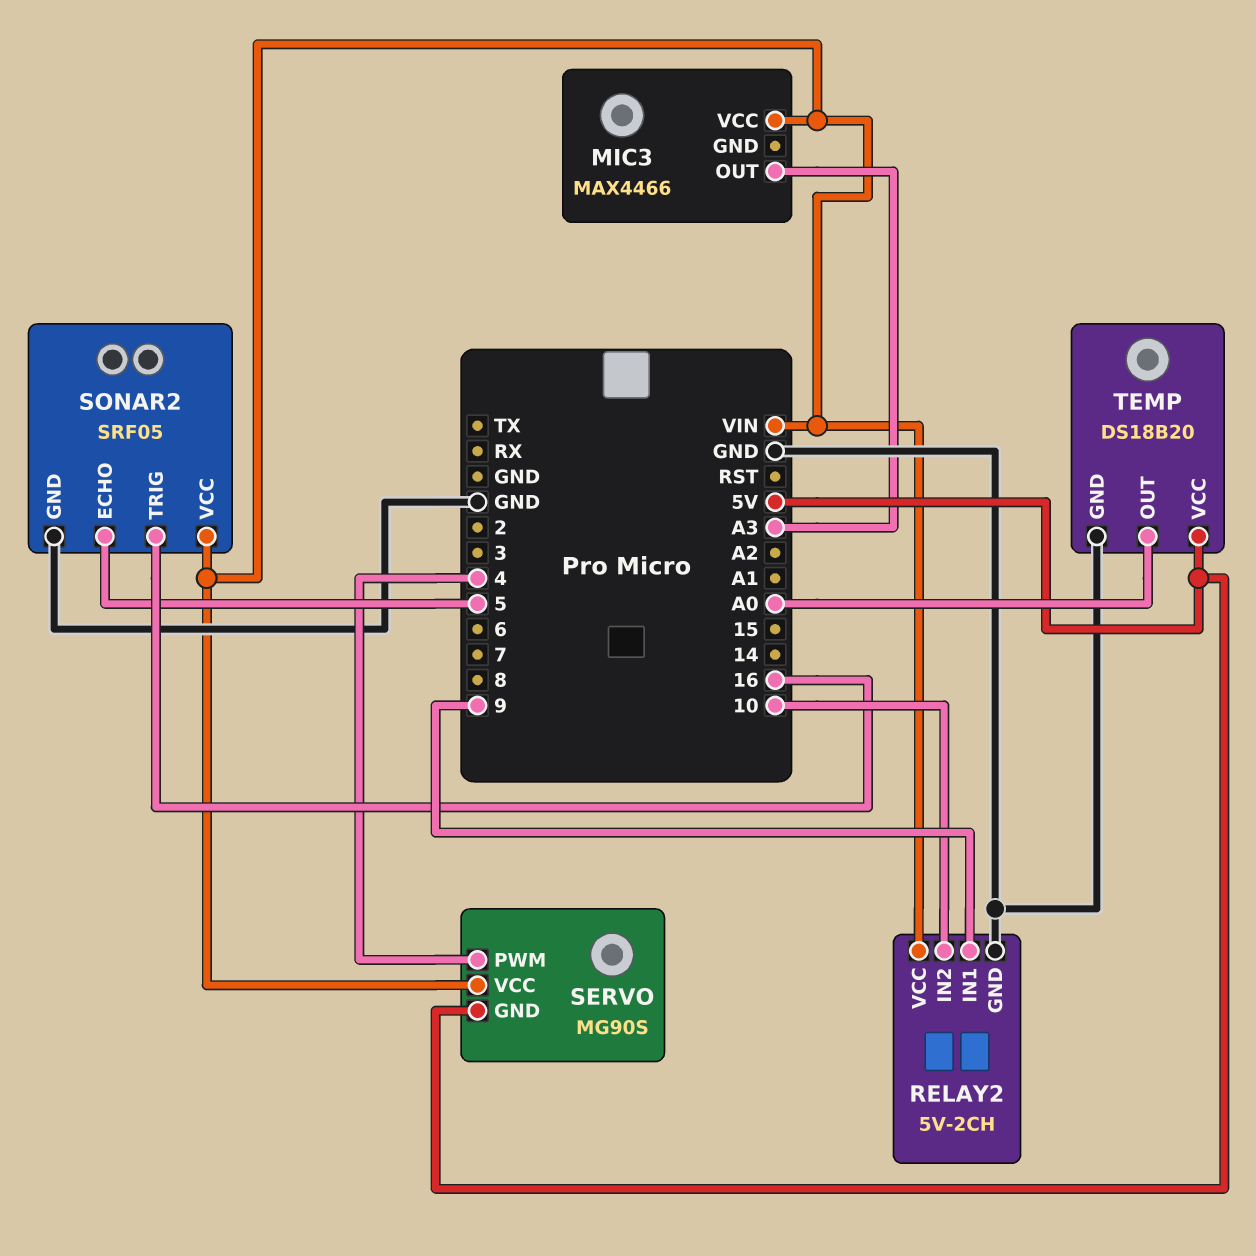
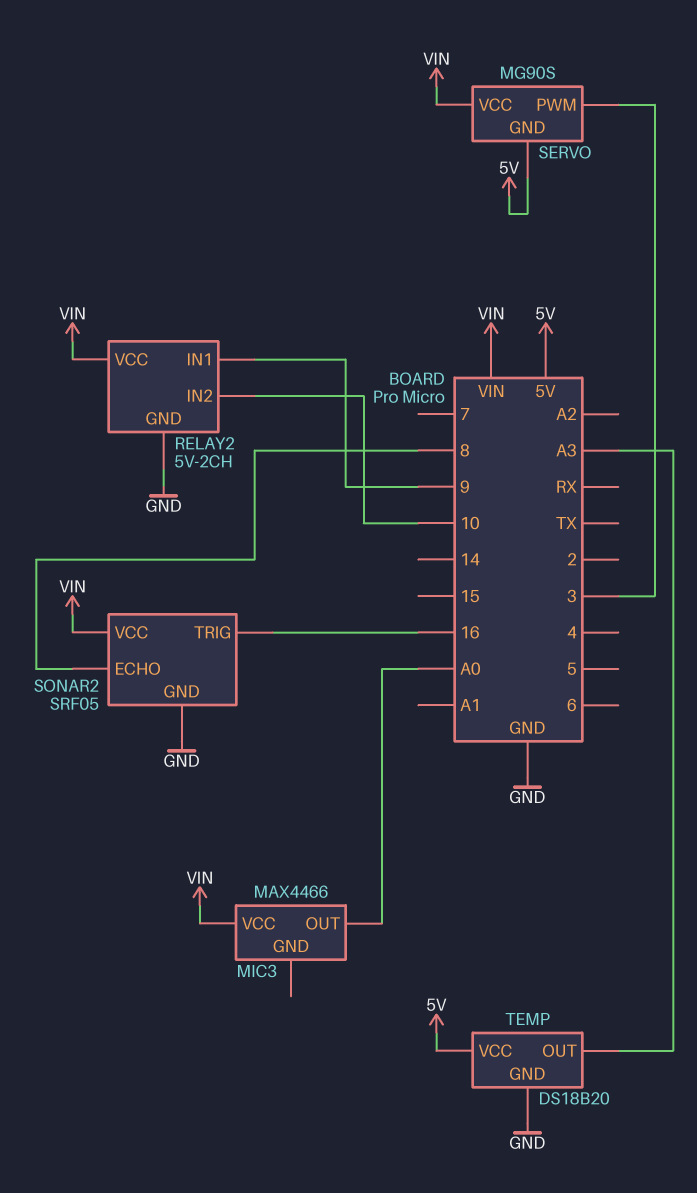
MIC3 pin OUT: A3 -> A0
SERVO pin PWM: 4 -> 3
SONAR2 pin ECHO: 5 -> 8
TEMP pin OUT: A0 -> A3

